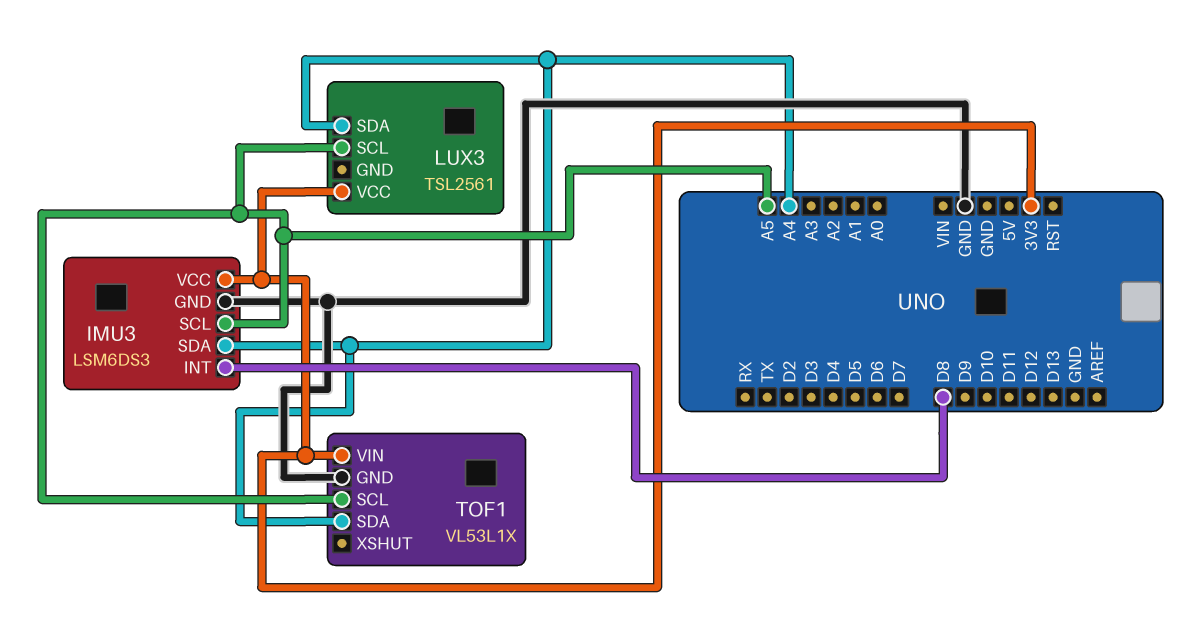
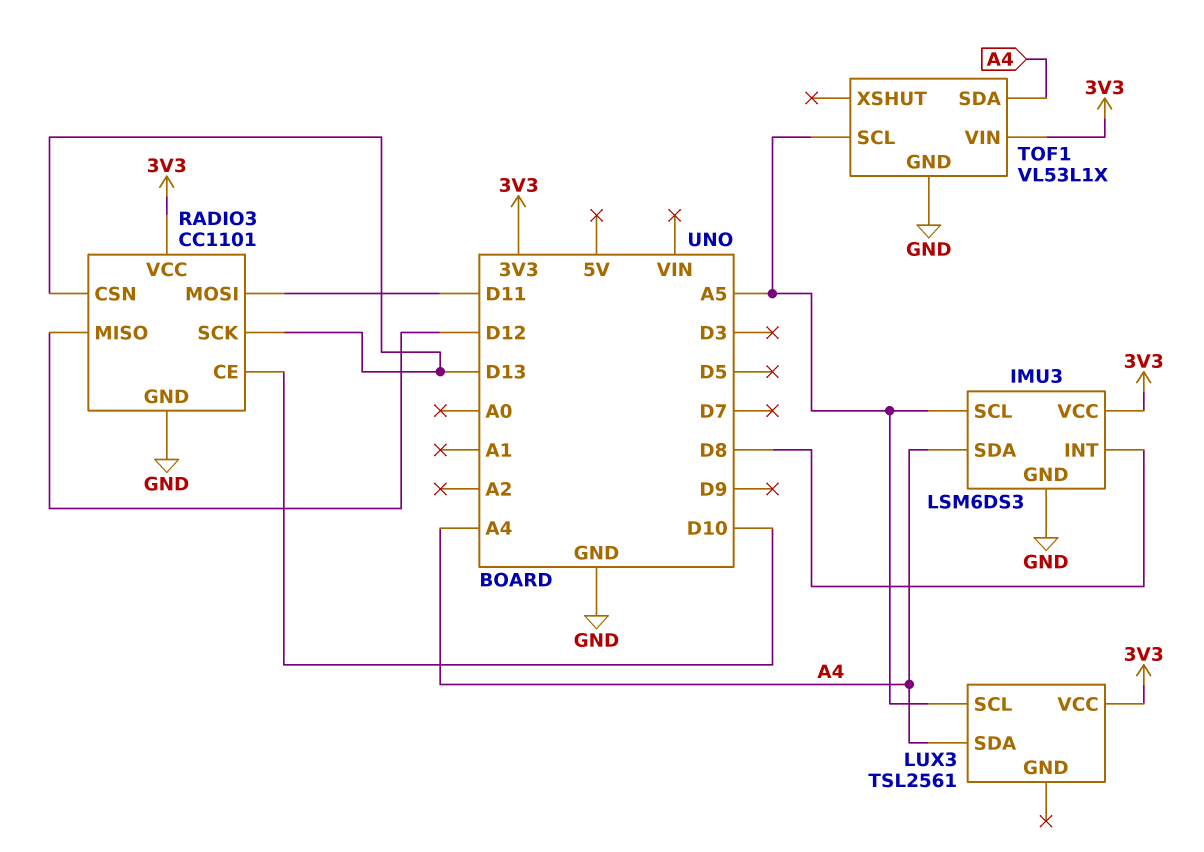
RADIO3: none -> CC1101
RADIO3 pin CE: none -> D10
RADIO3 pin CSN: none -> D13
RADIO3 pin GND: none -> GND
RADIO3 pin MISO: none -> D12
RADIO3 pin MOSI: none -> D11
RADIO3 pin SCK: none -> D13
RADIO3 pin VCC: none -> 3V3

